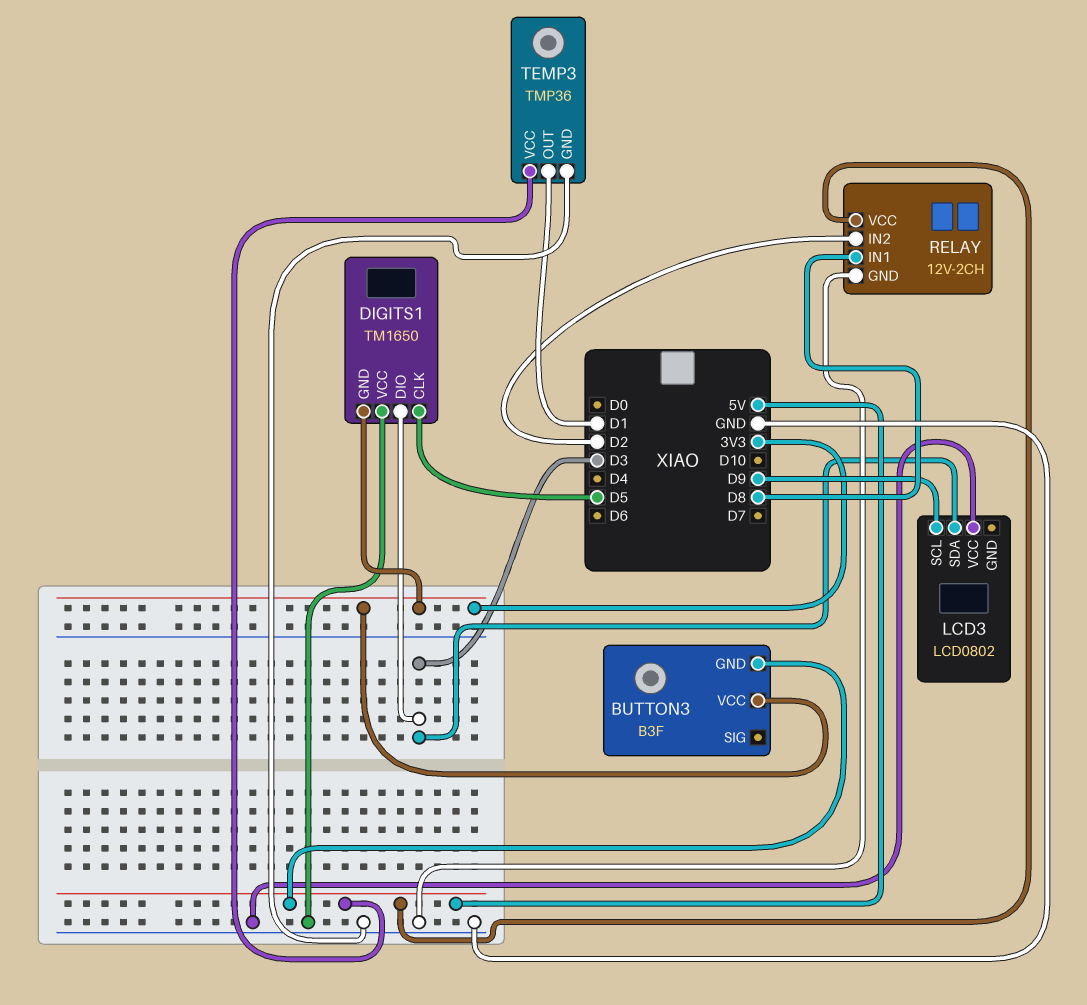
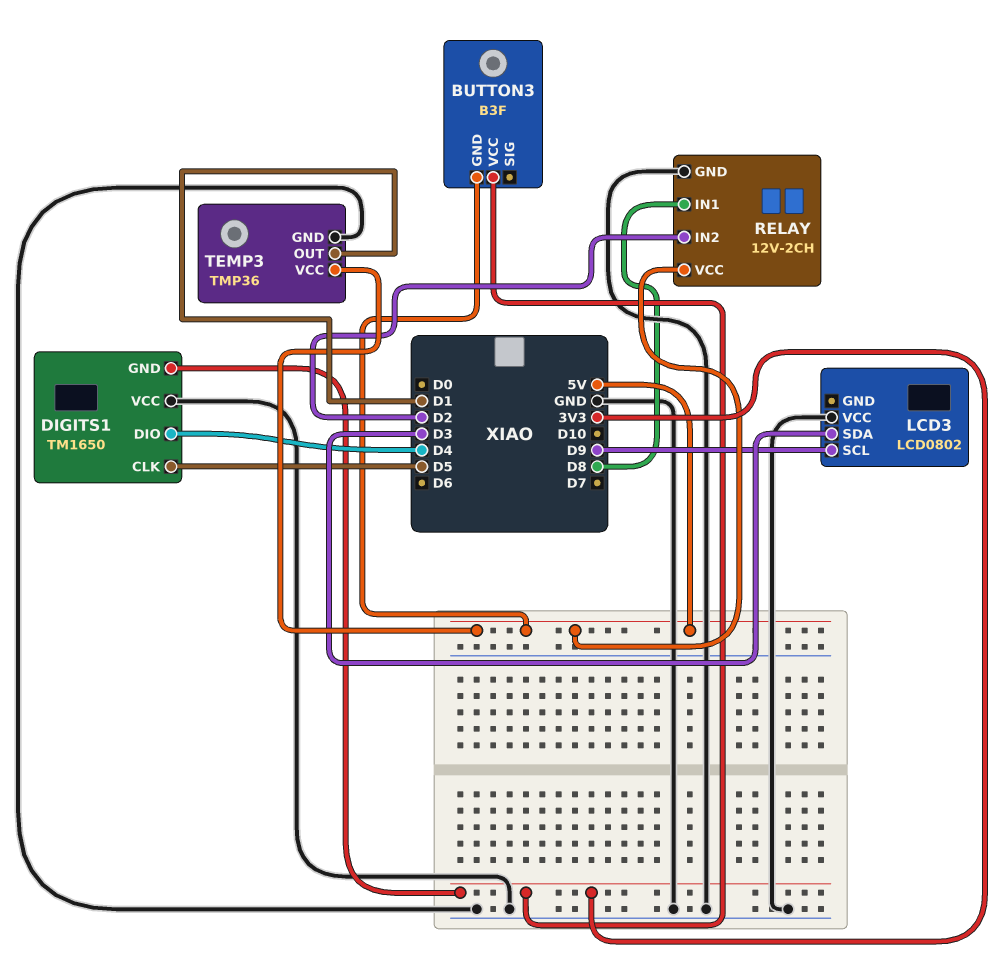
DIGITS1 pin DIO: D3 -> D4

